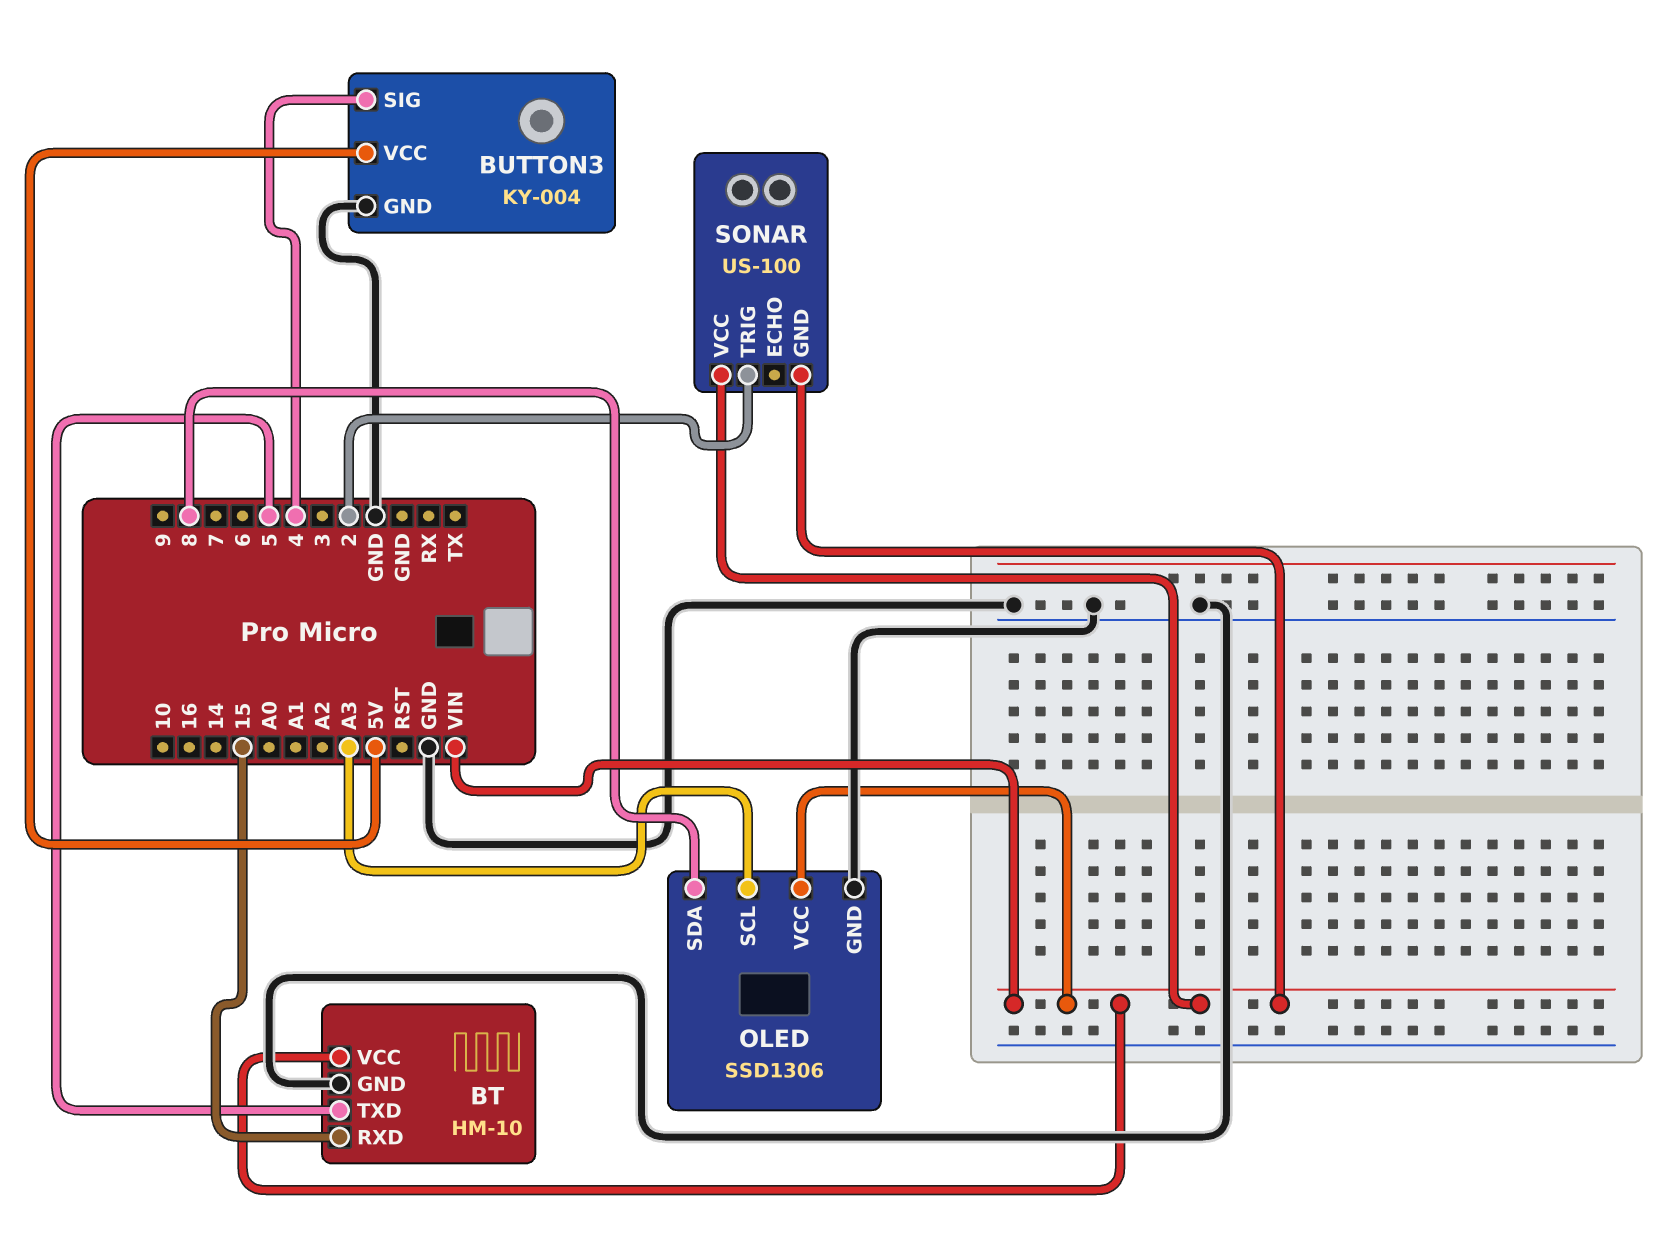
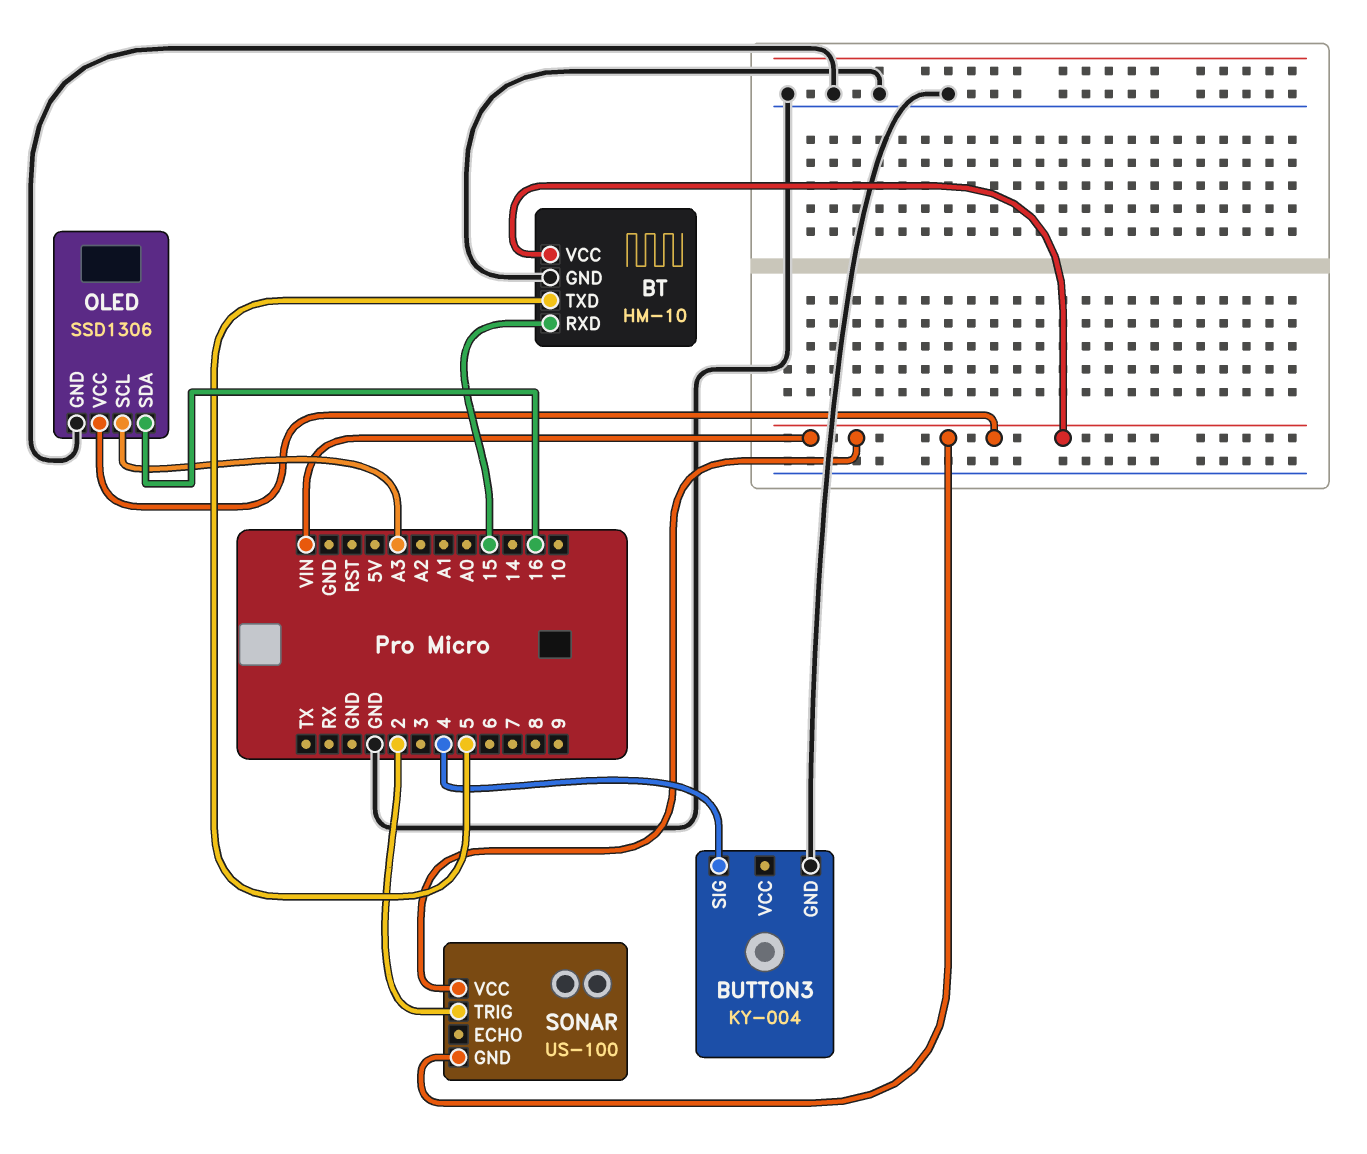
BUTTON3 pin VCC: 5V -> none
OLED pin SDA: 8 -> 16

